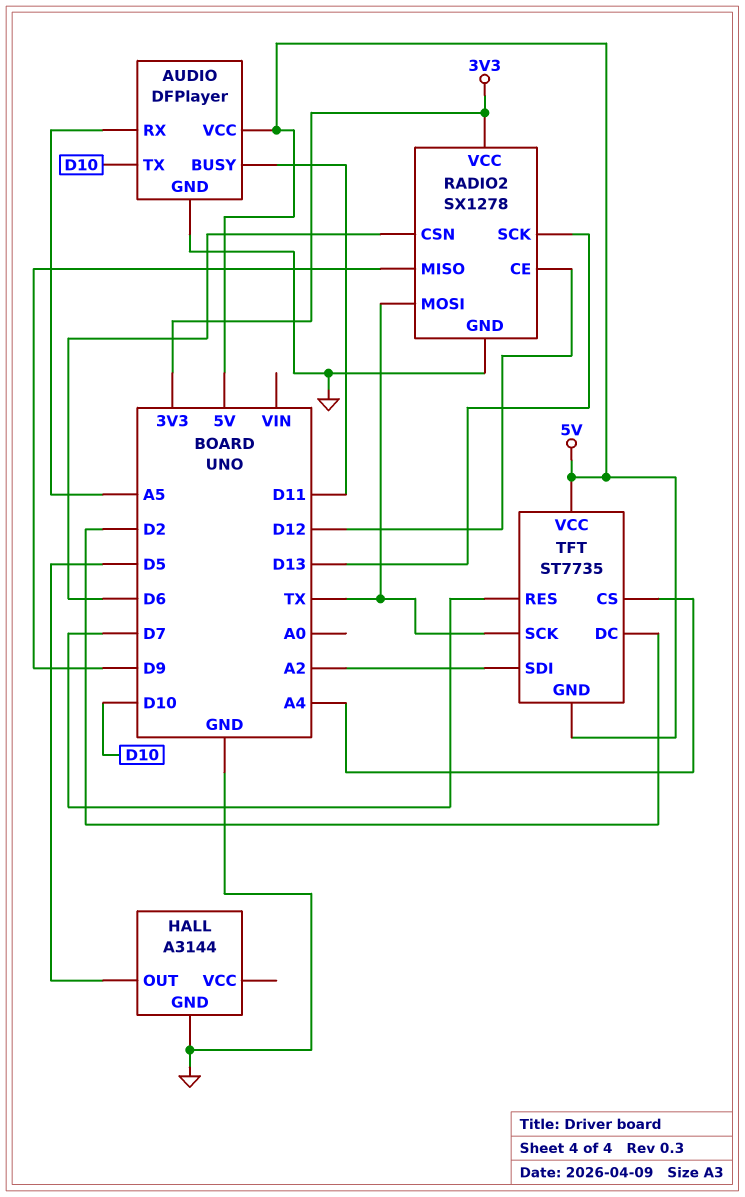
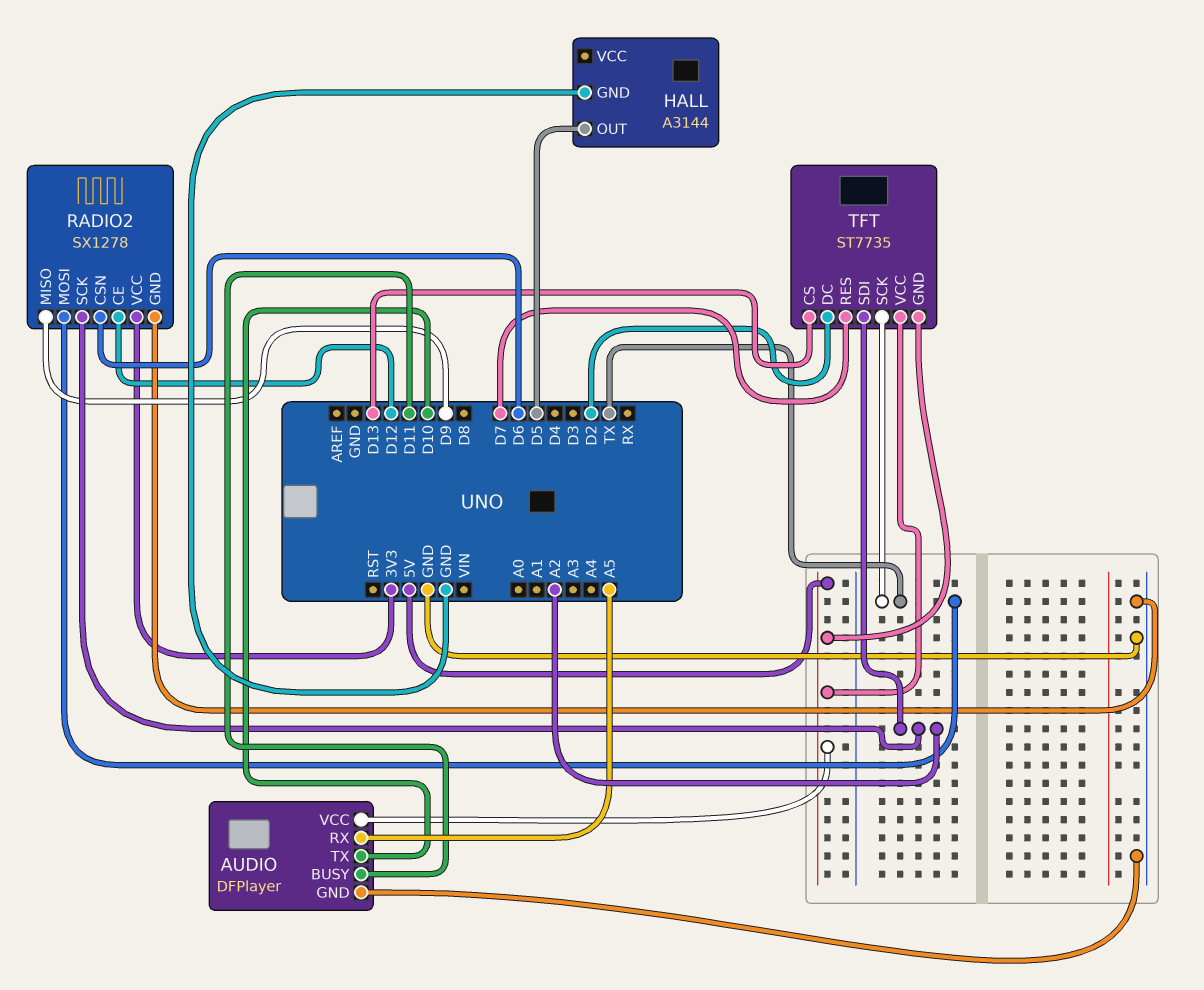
RADIO2 pin SCK: D13 -> A2
TFT pin CS: A4 -> D13

